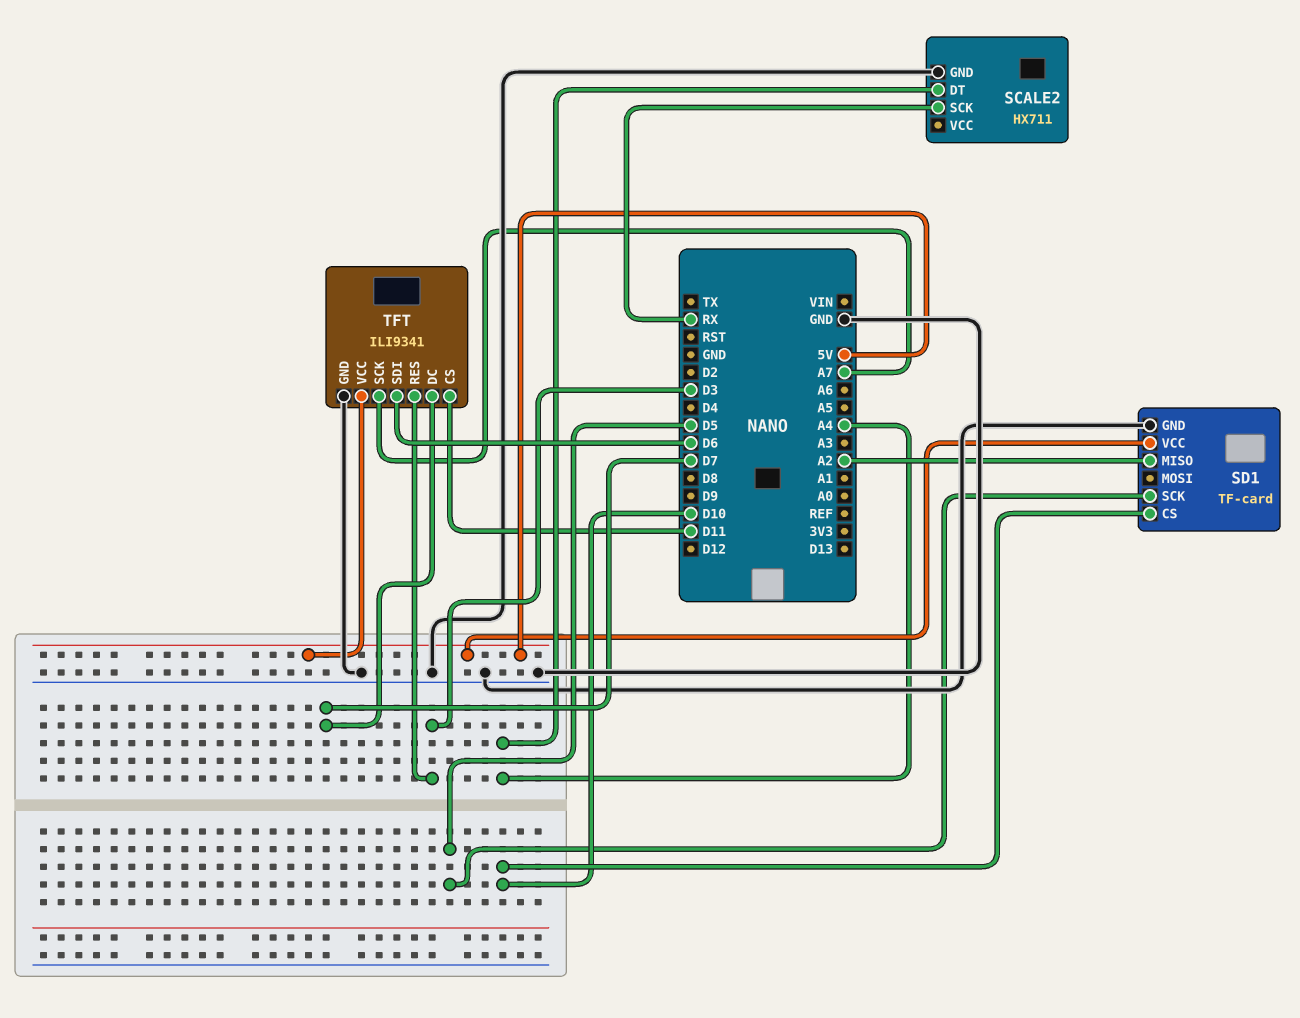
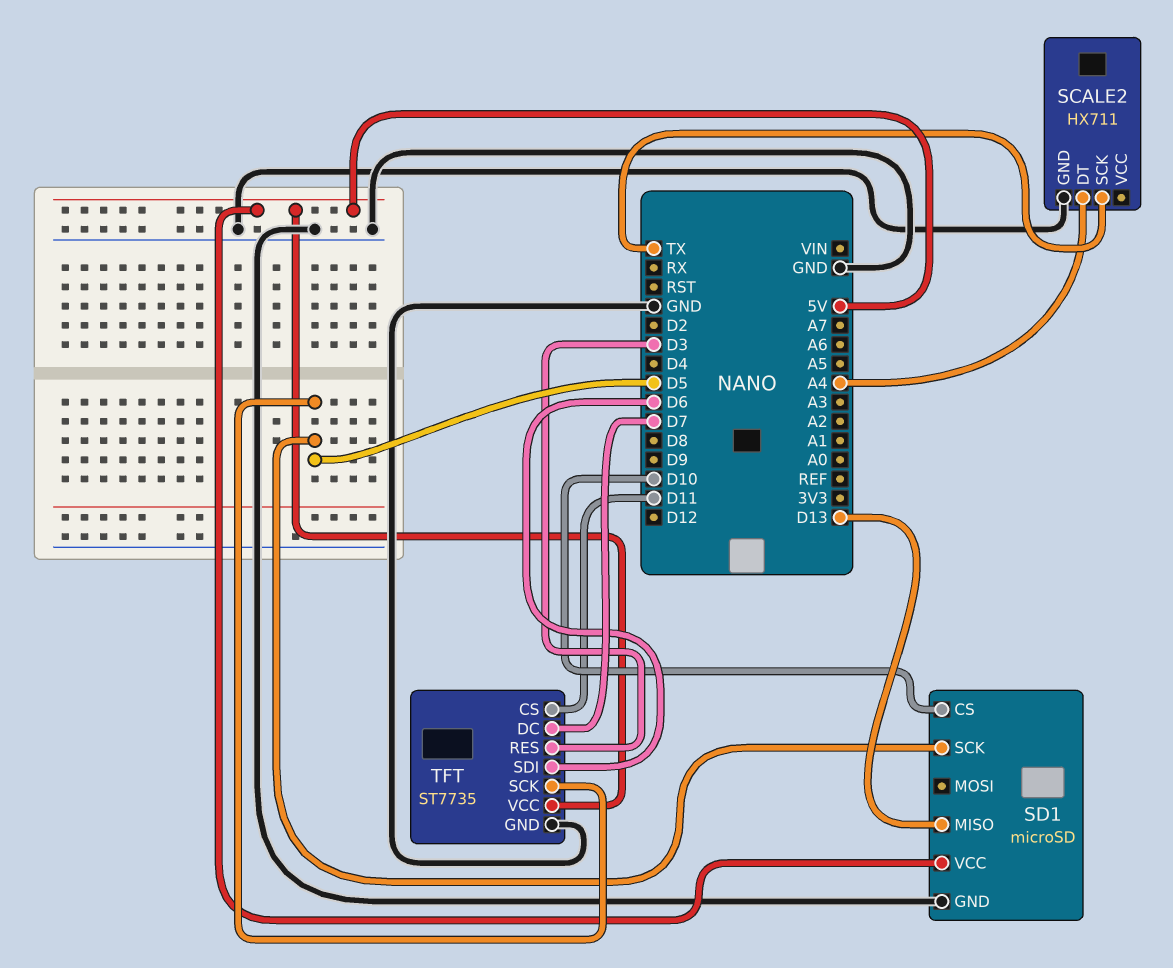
SCALE2 pin SCK: RX -> TX
SD1: TF-card -> microSD
SD1 pin MISO: A2 -> D13
TFT: ILI9341 -> ST7735
TFT pin SCK: A7 -> D5

